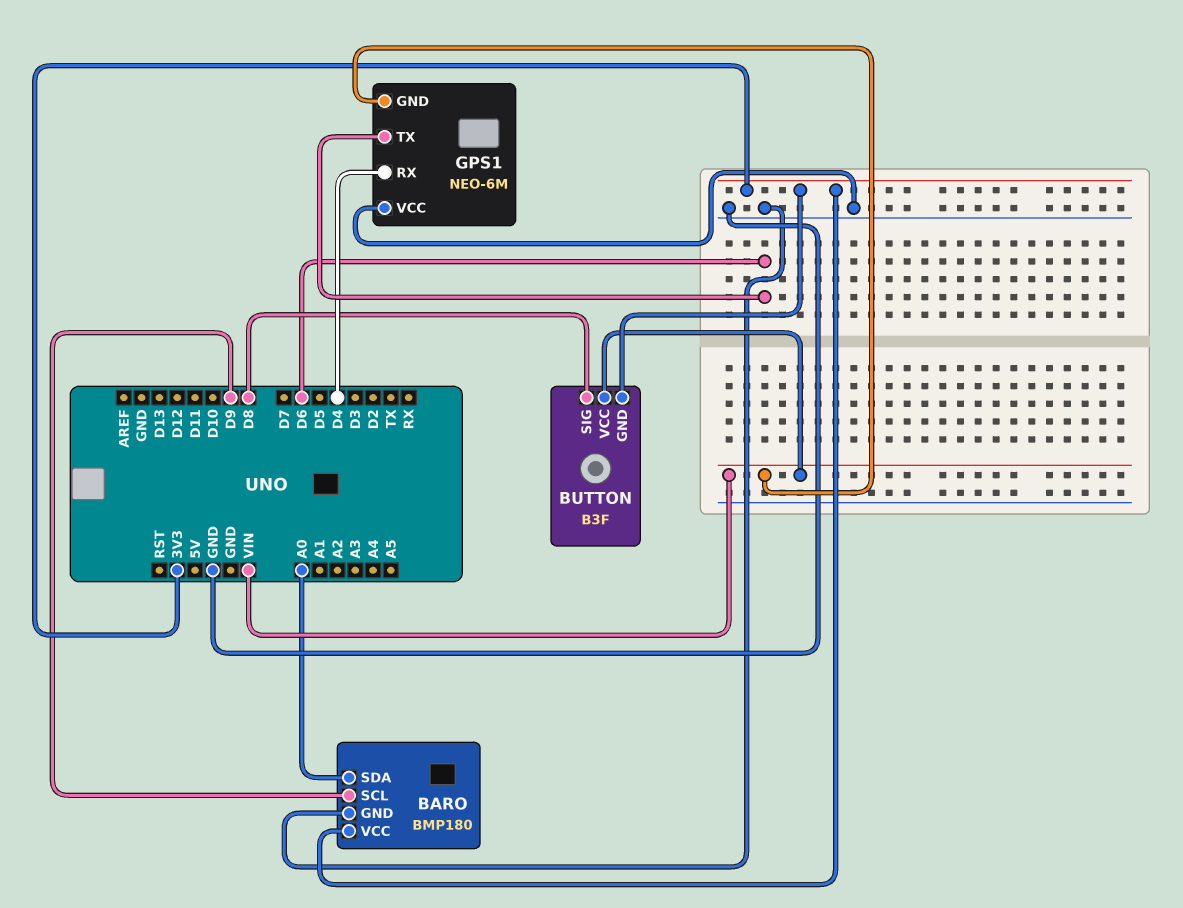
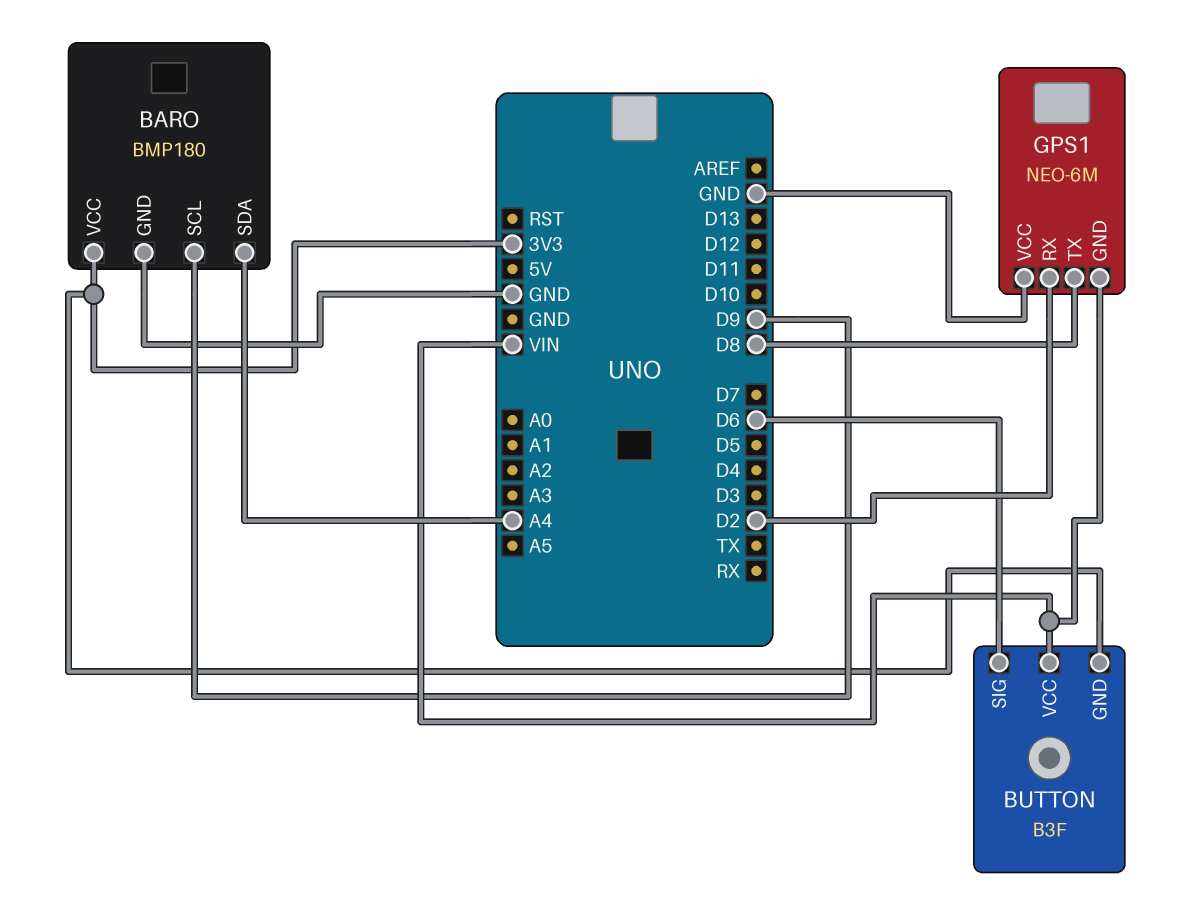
BARO pin SDA: A0 -> A4
BUTTON pin SIG: D8 -> D6
GPS1 pin RX: D4 -> D2
GPS1 pin TX: D6 -> D8

